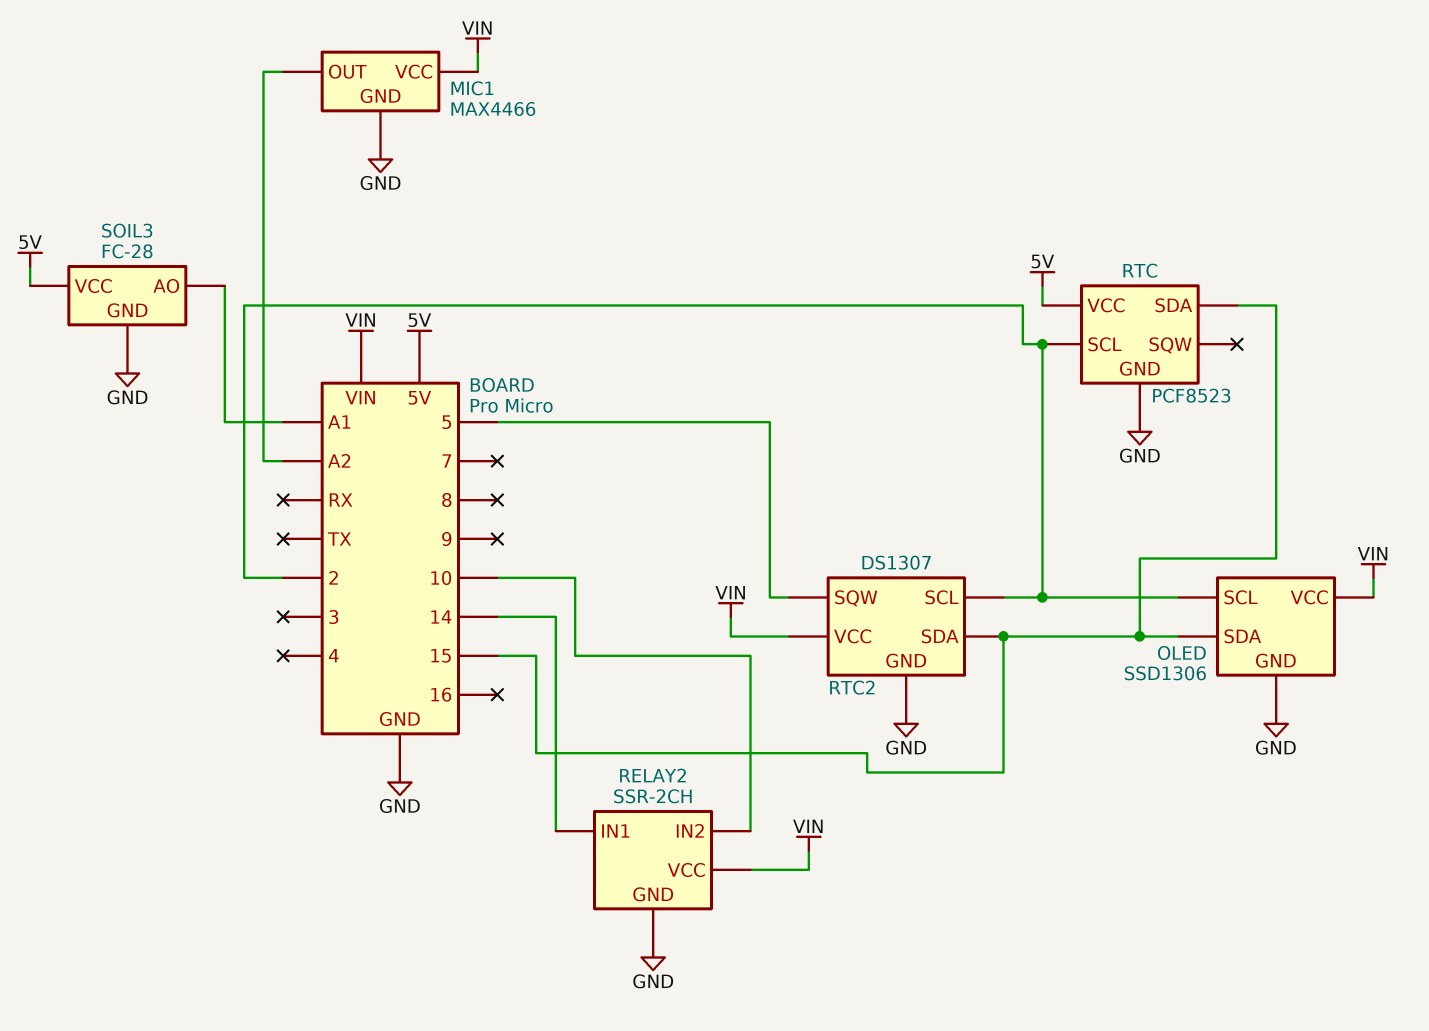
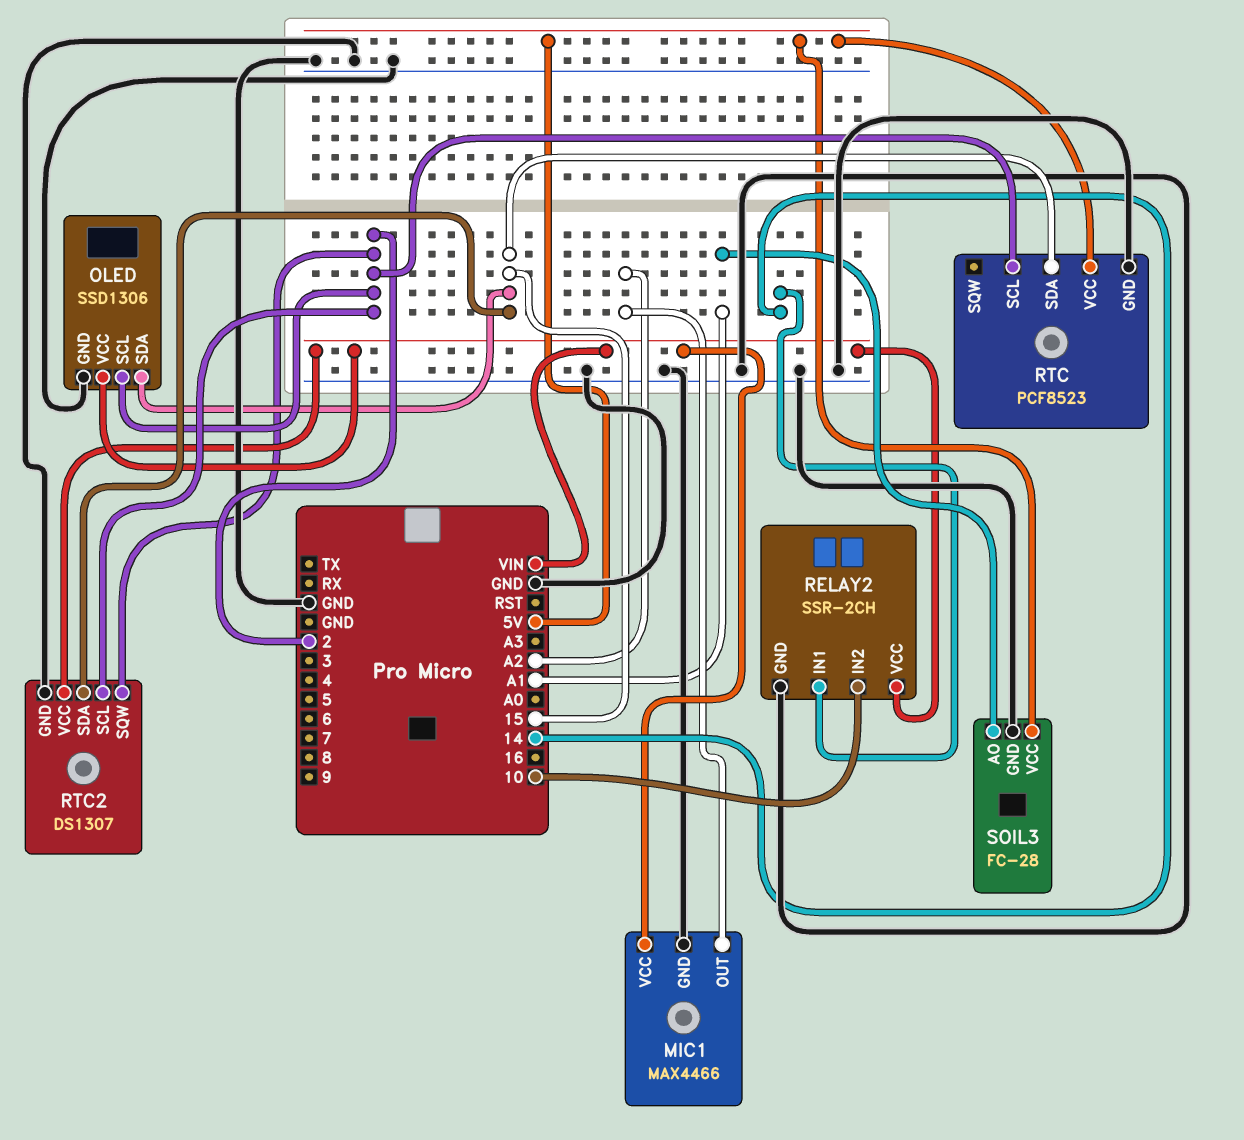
RTC2 pin SQW: 5 -> 2

